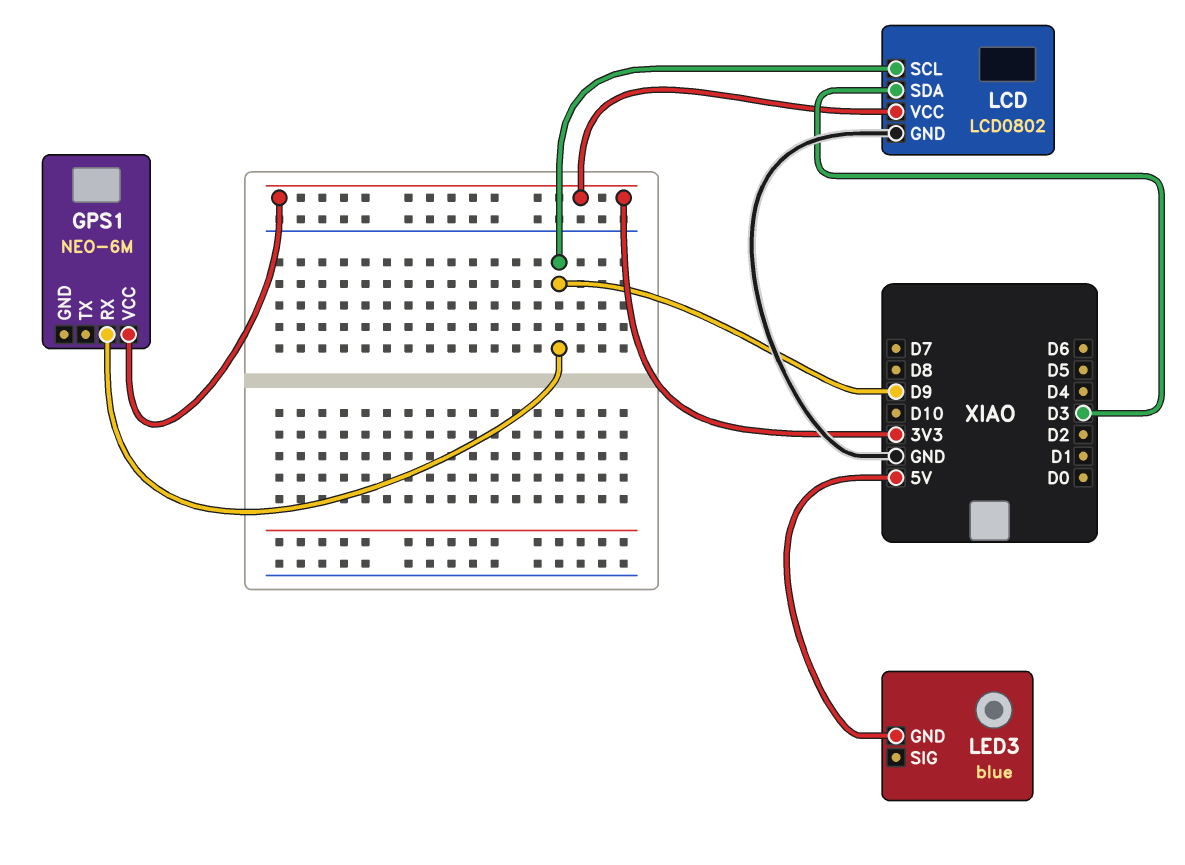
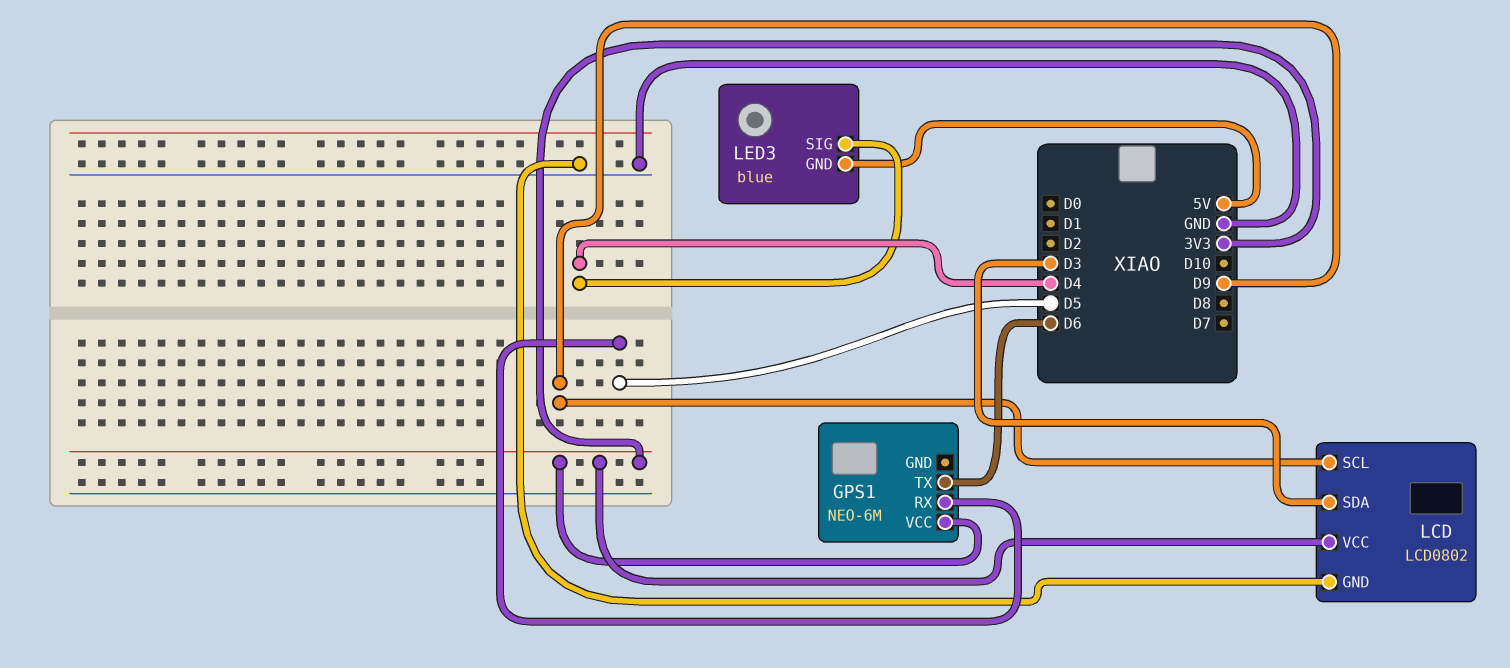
GPS1 pin RX: D9 -> D5
GPS1 pin TX: none -> D6
LED3 pin SIG: none -> D4

